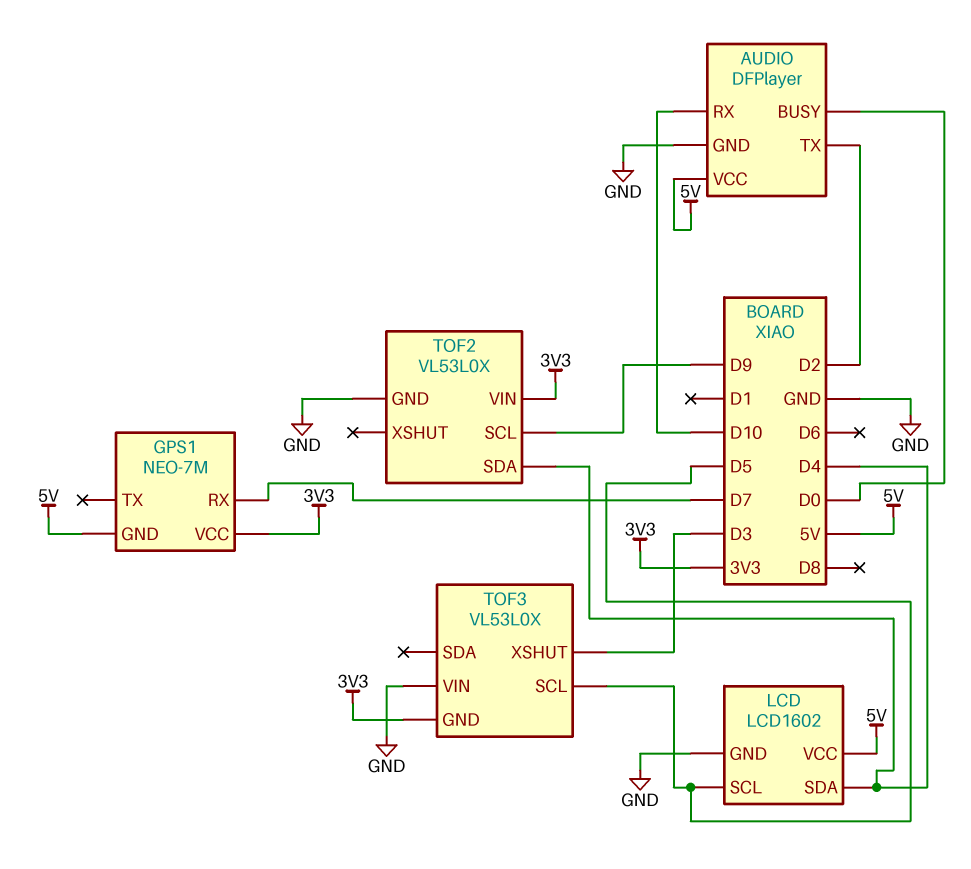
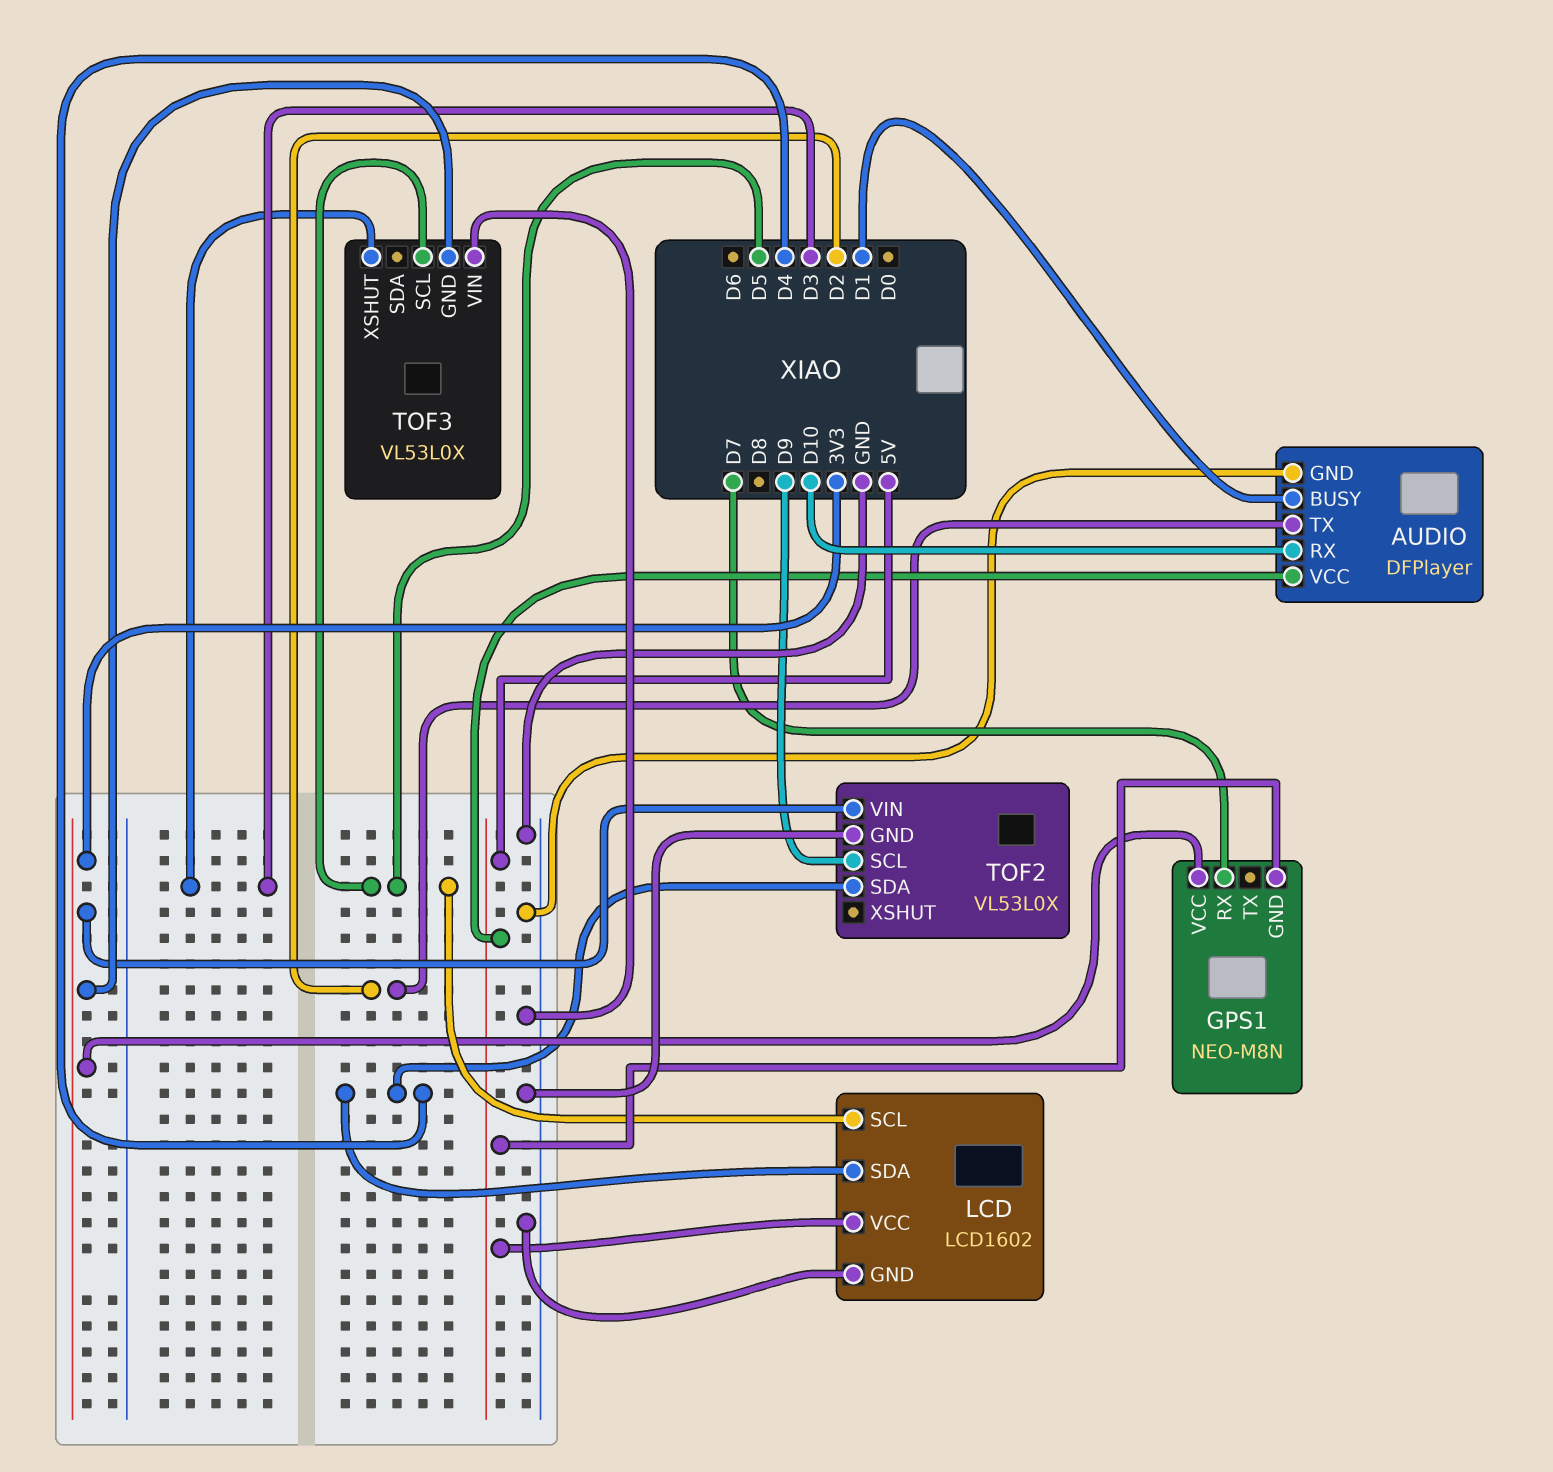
AUDIO pin BUSY: D0 -> D1
GPS1: NEO-7M -> NEO-M8N

